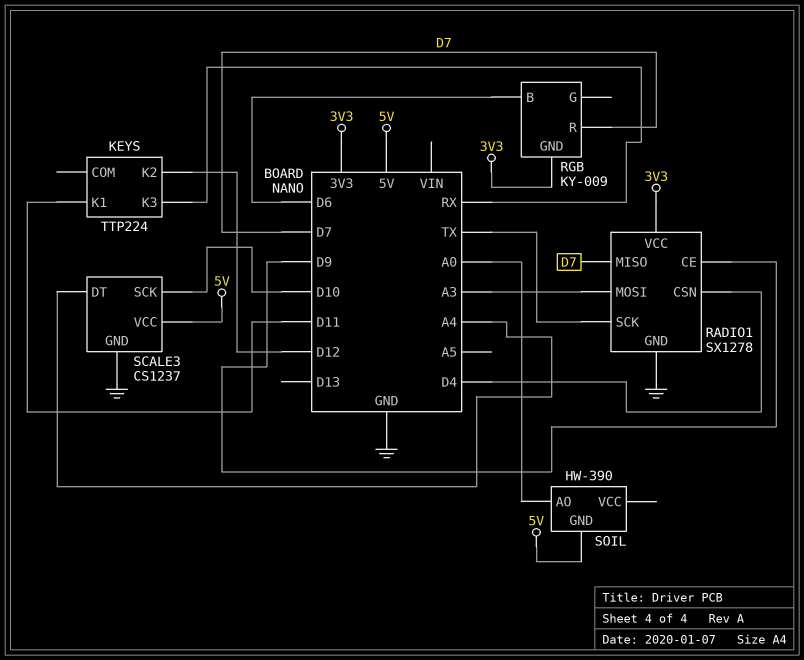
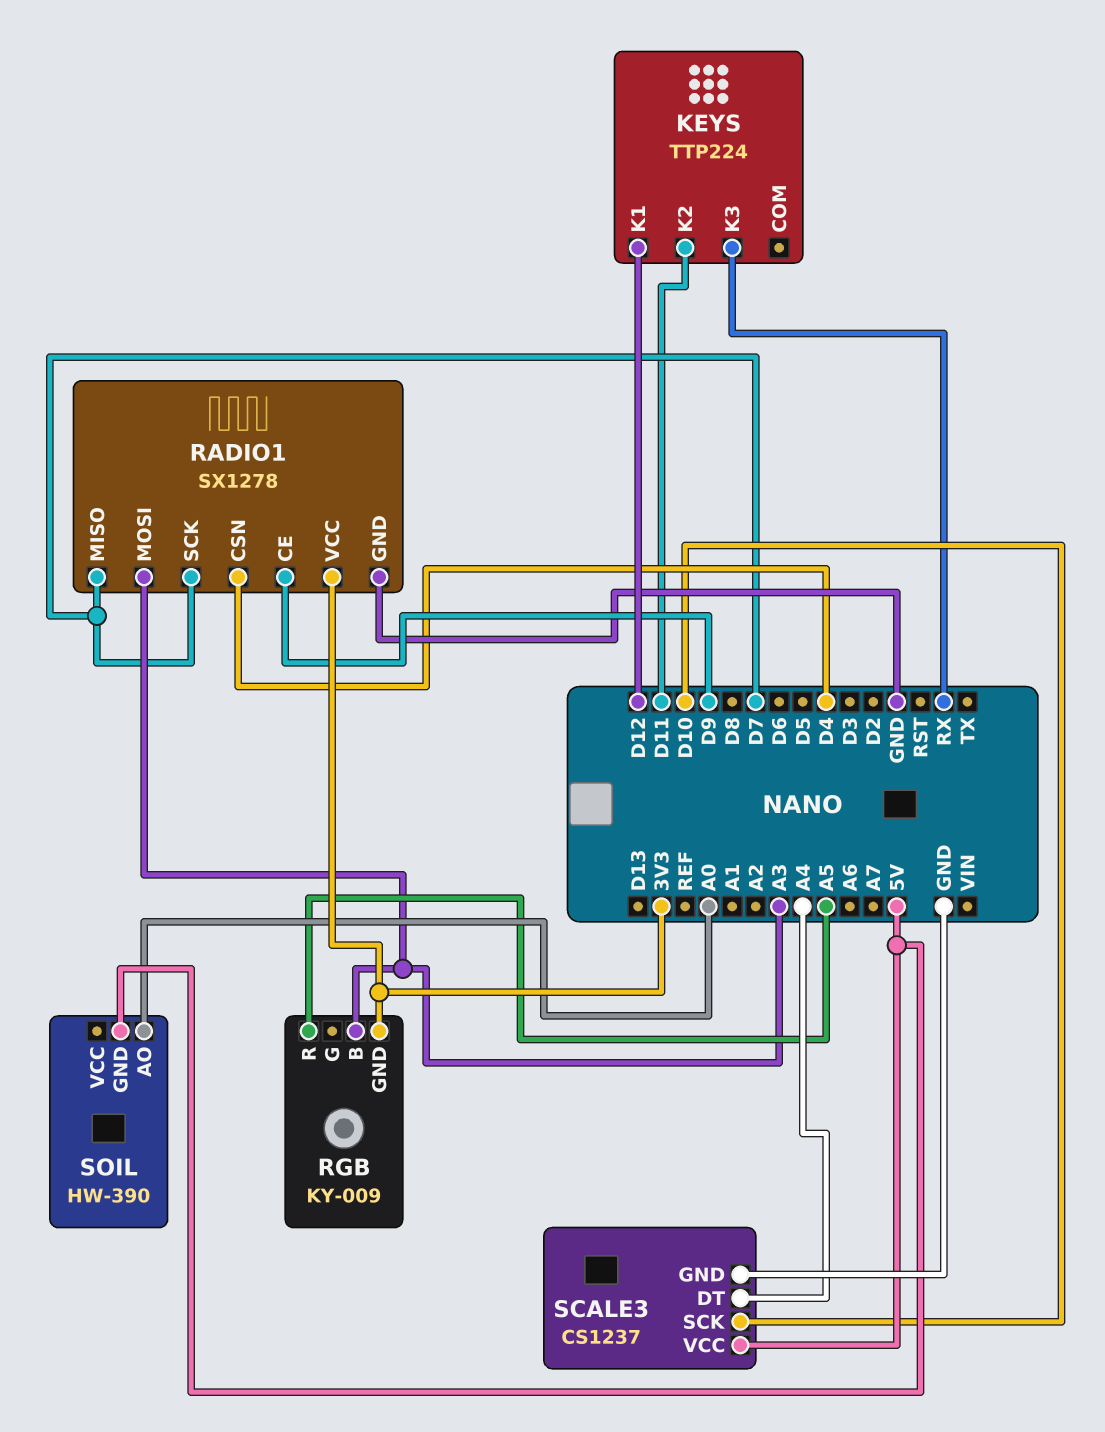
KEYS pin K1: D11 -> D12
KEYS pin K2: D12 -> D11
RADIO1 pin SCK: TX -> D7
RGB pin B: D6 -> A3
RGB pin R: D7 -> A5

